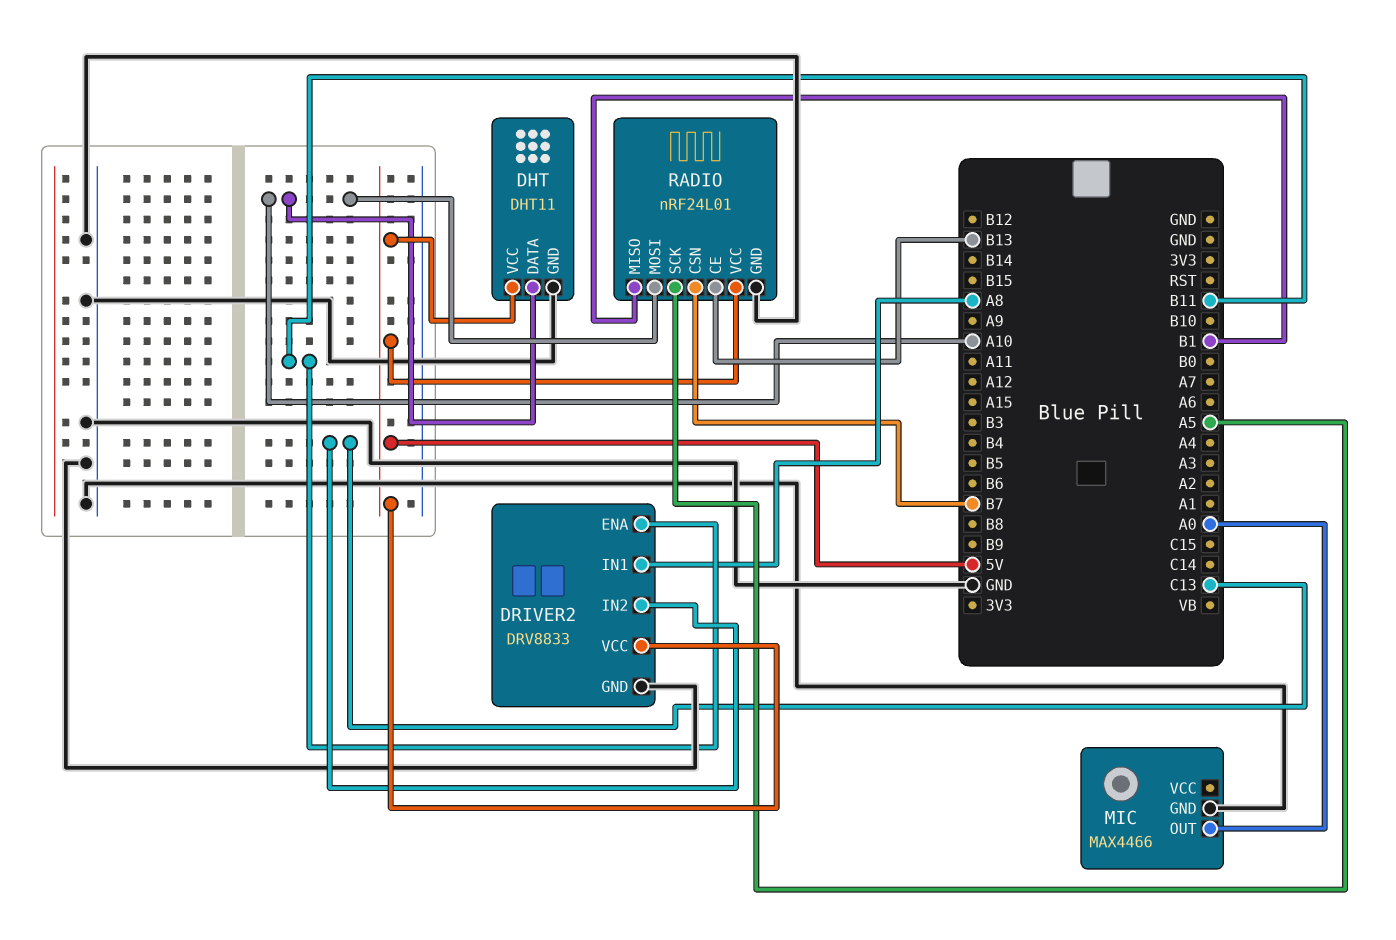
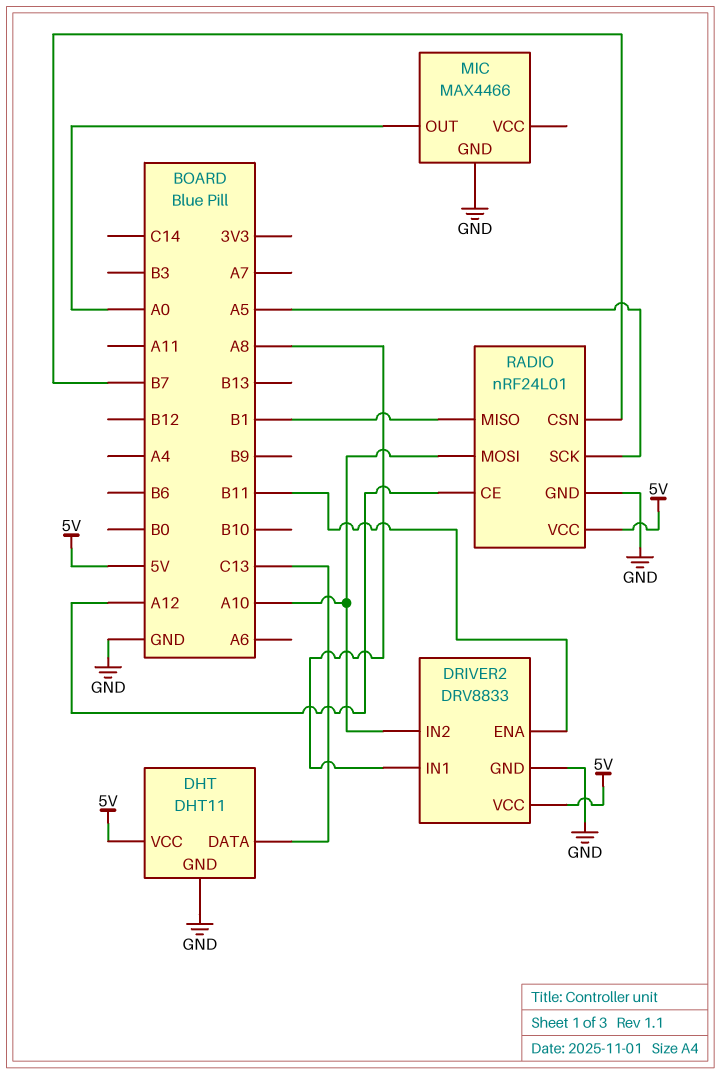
DHT pin DATA: A10 -> C13
DRIVER2 pin IN2: C13 -> A10
RADIO pin CE: B13 -> A12

